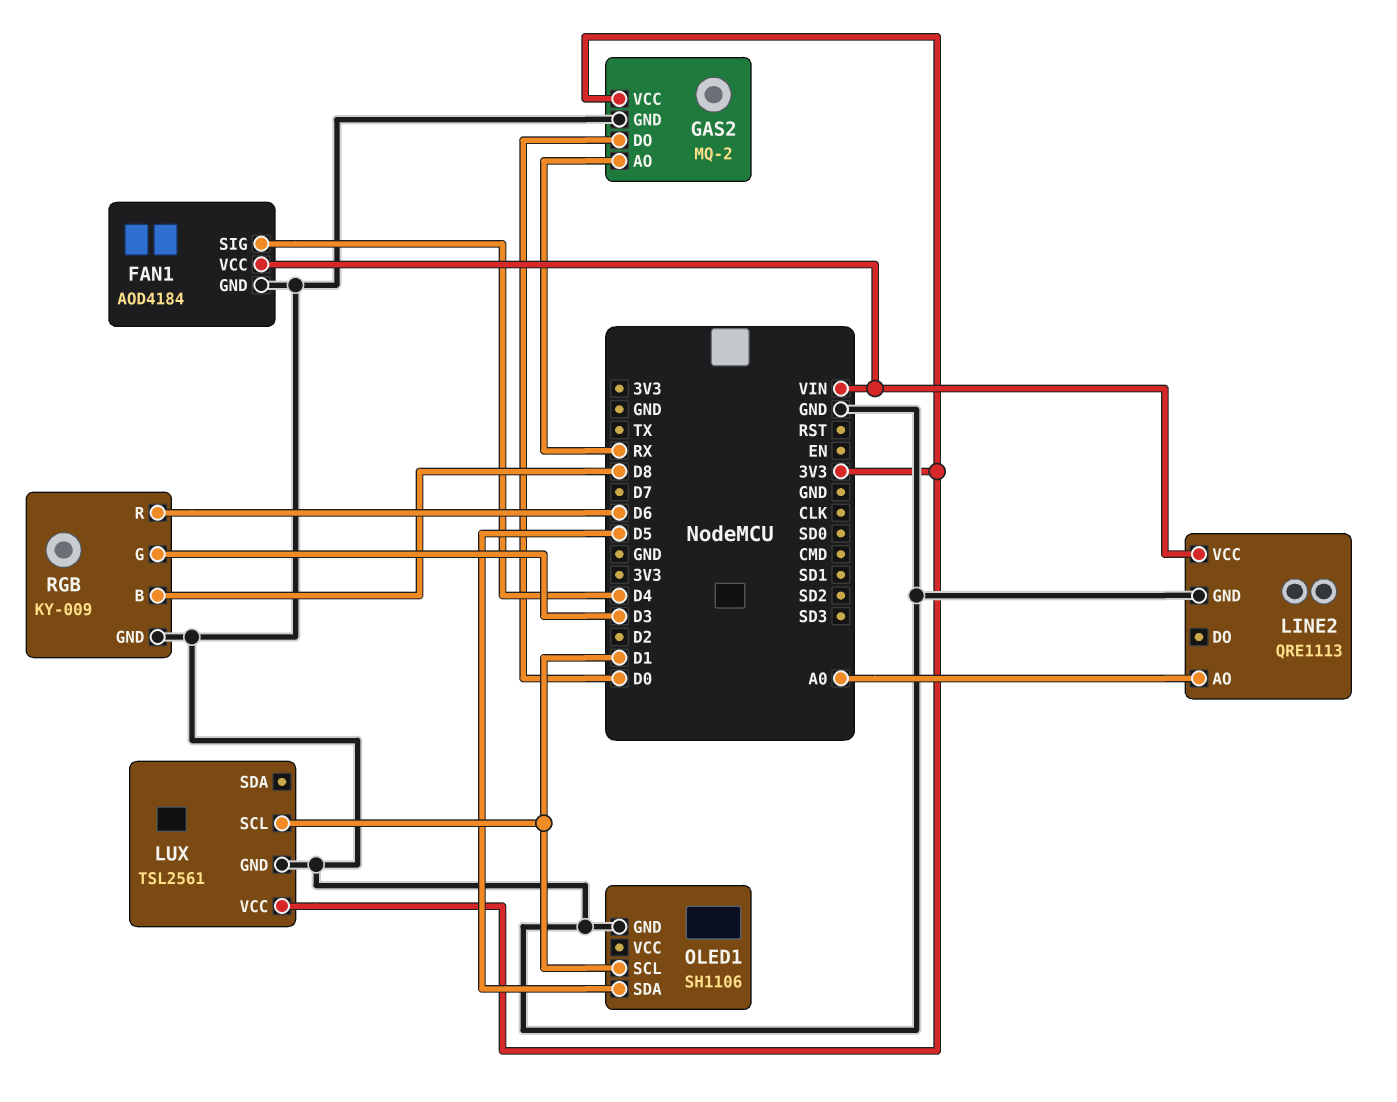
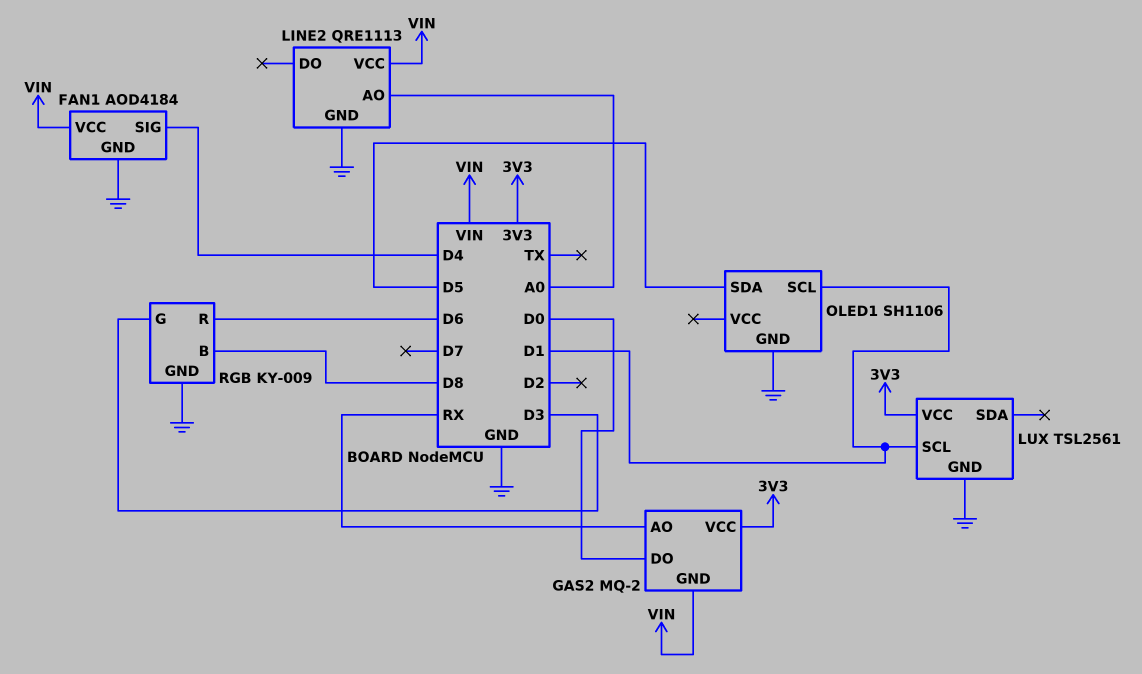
GAS2 pin GND: GND -> VIN

